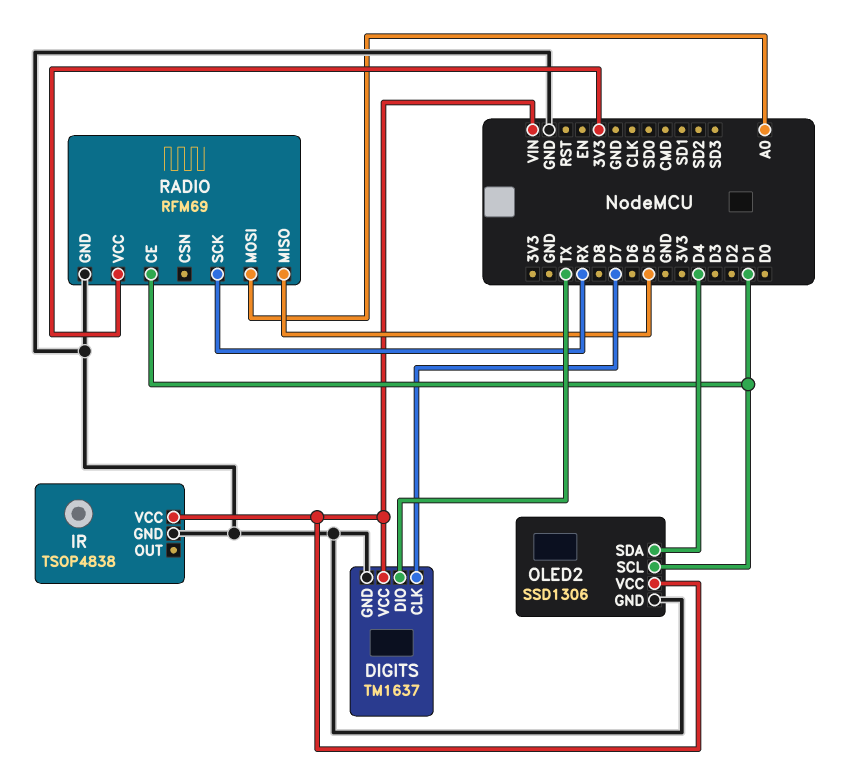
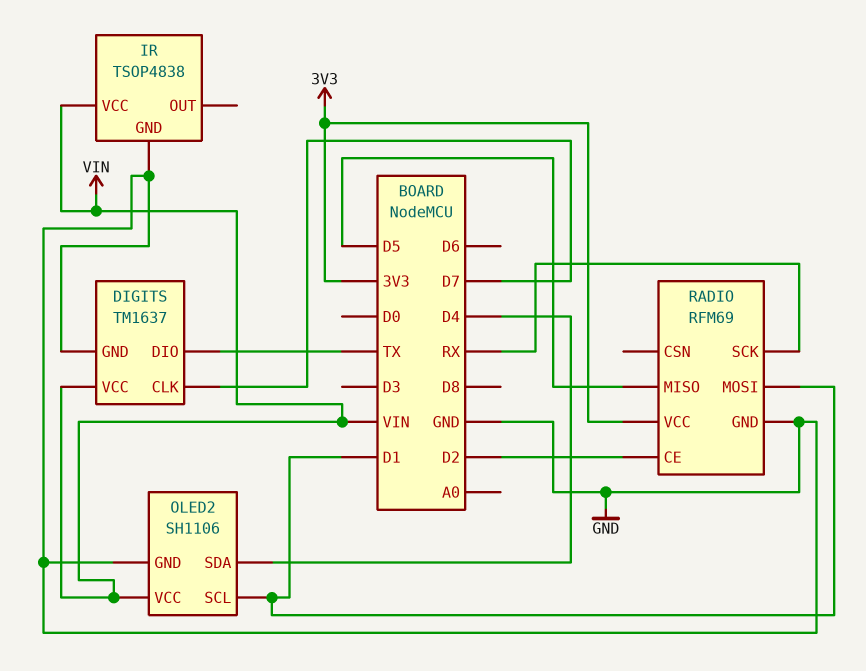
OLED2: SSD1306 -> SH1106
RADIO pin CE: D1 -> D2
RADIO pin MOSI: A0 -> D1

